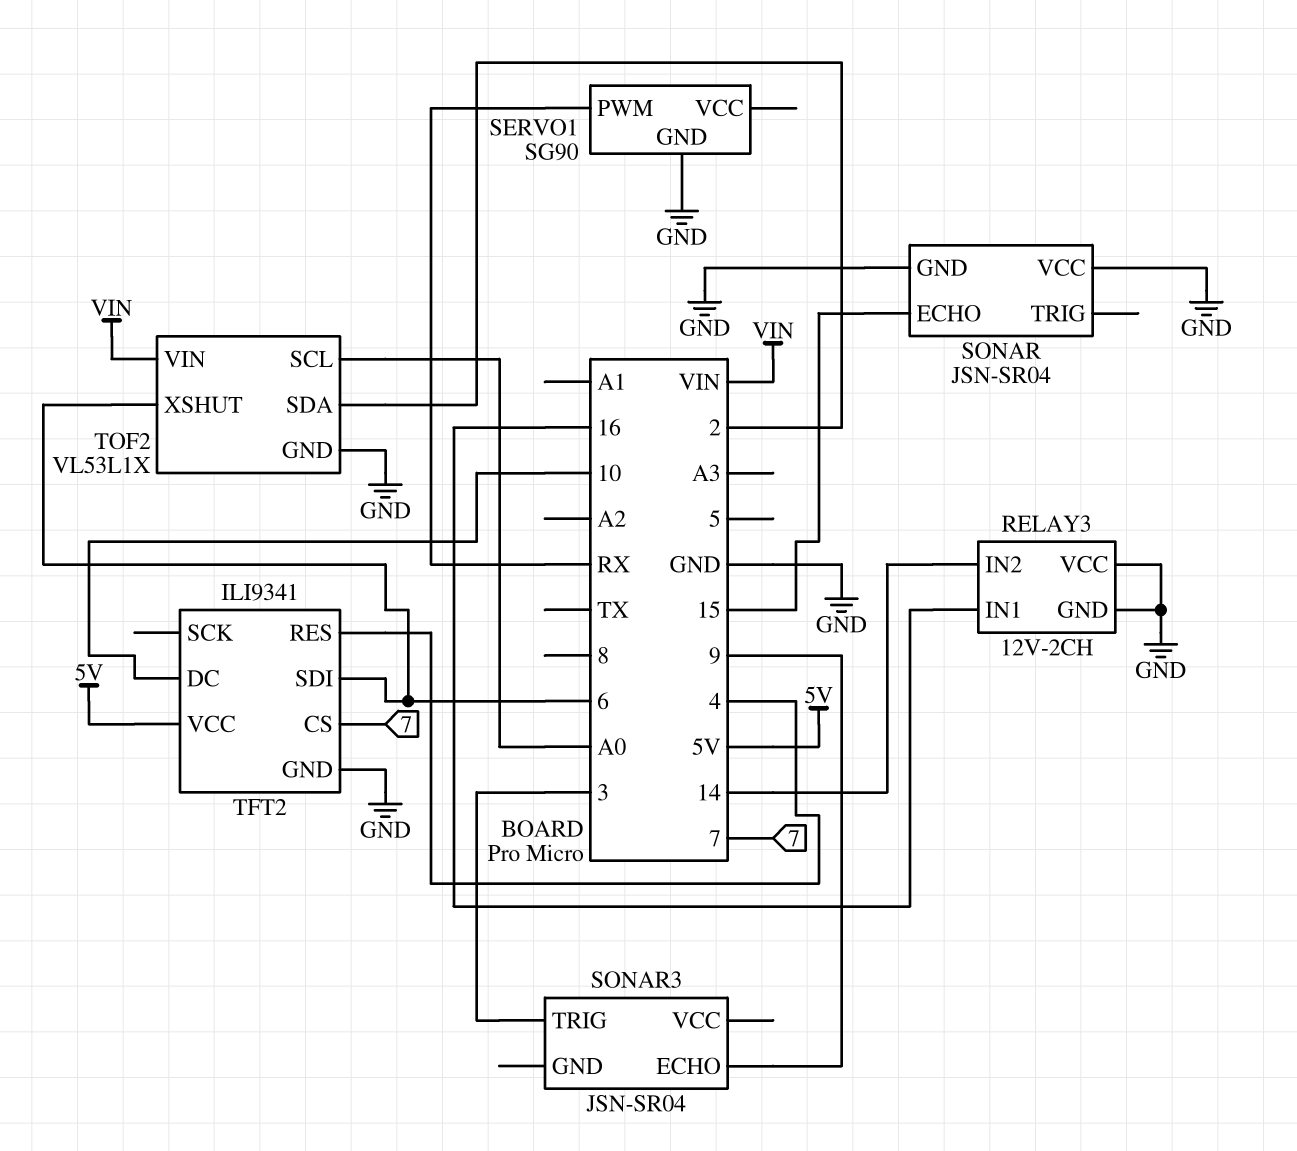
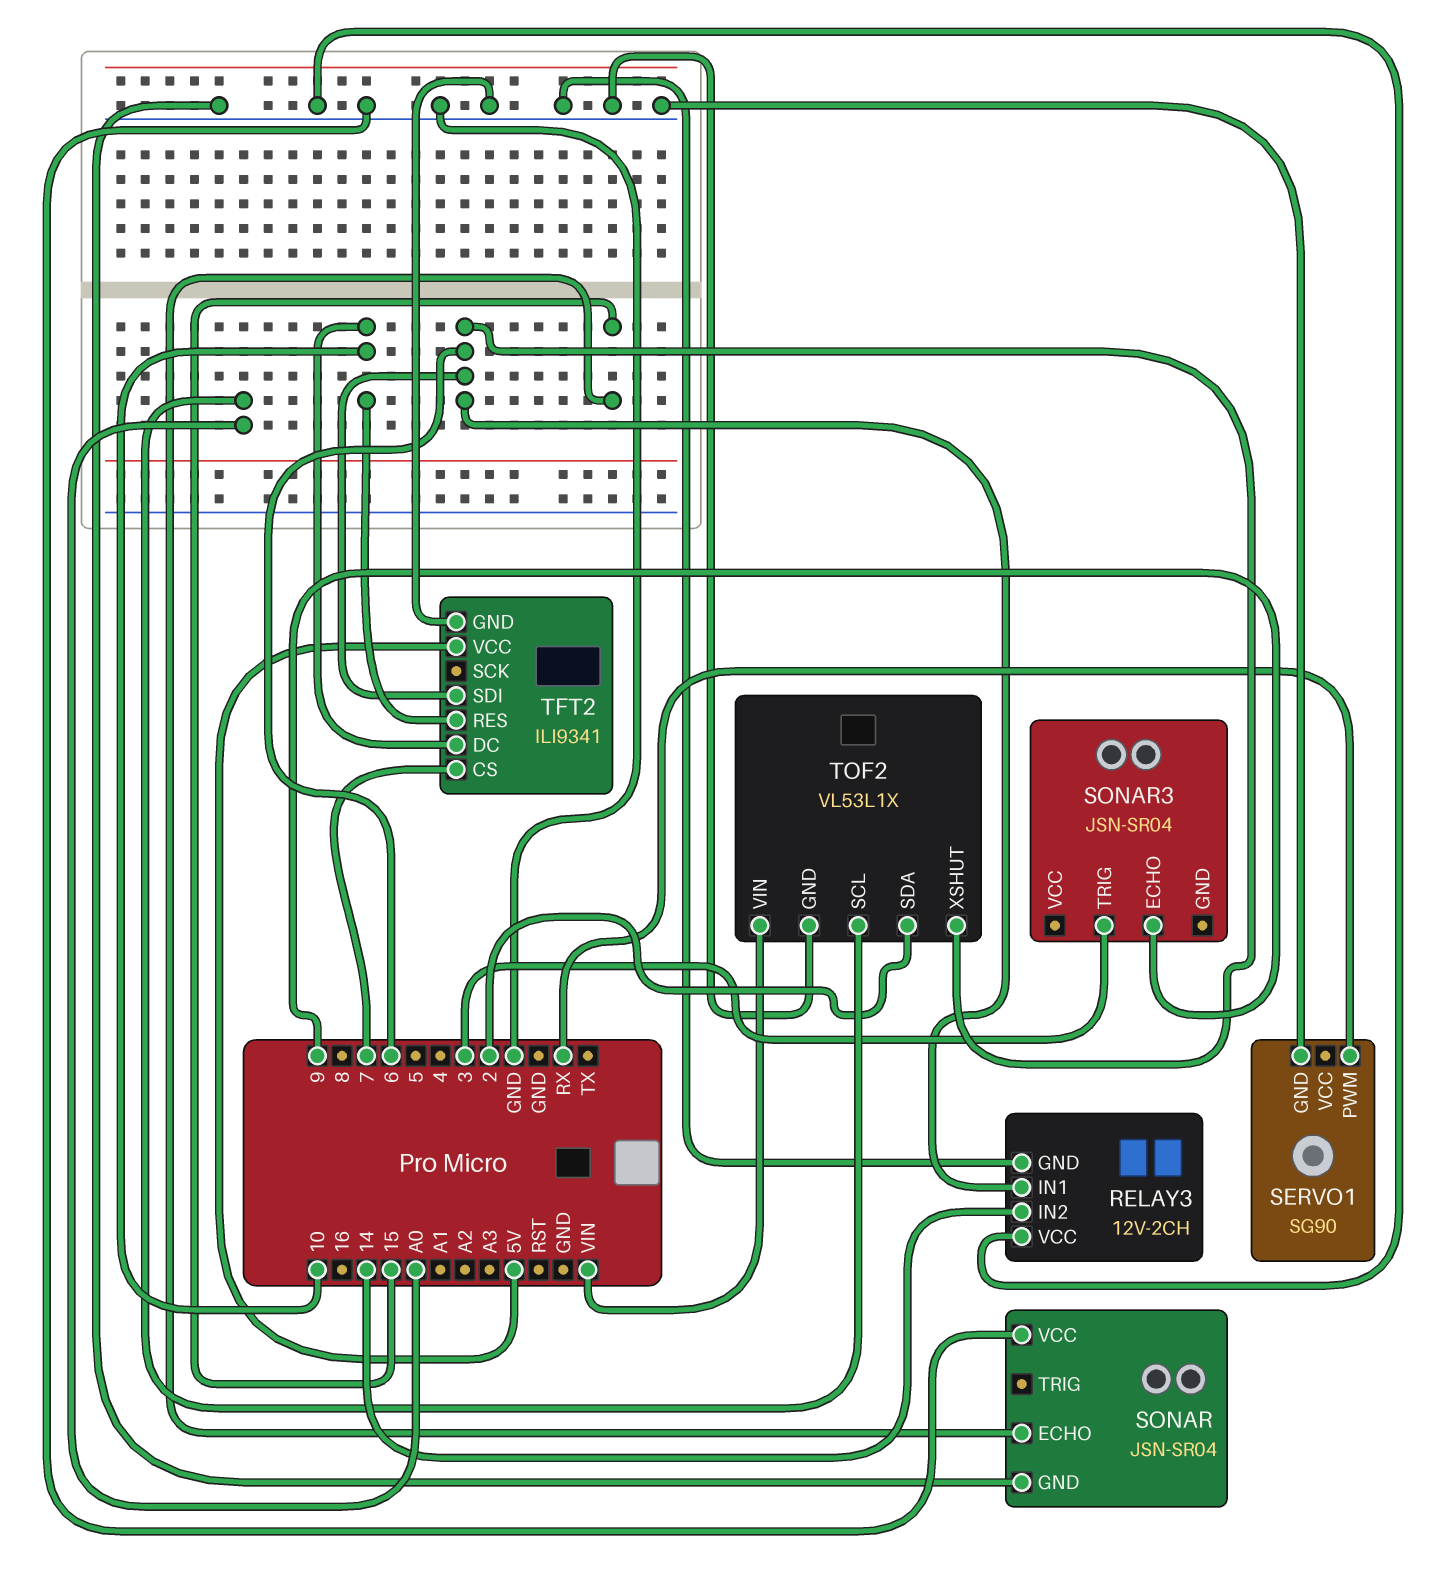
RELAY3 pin IN1: 16 -> 6
TFT2 pin RES: 4 -> 10

